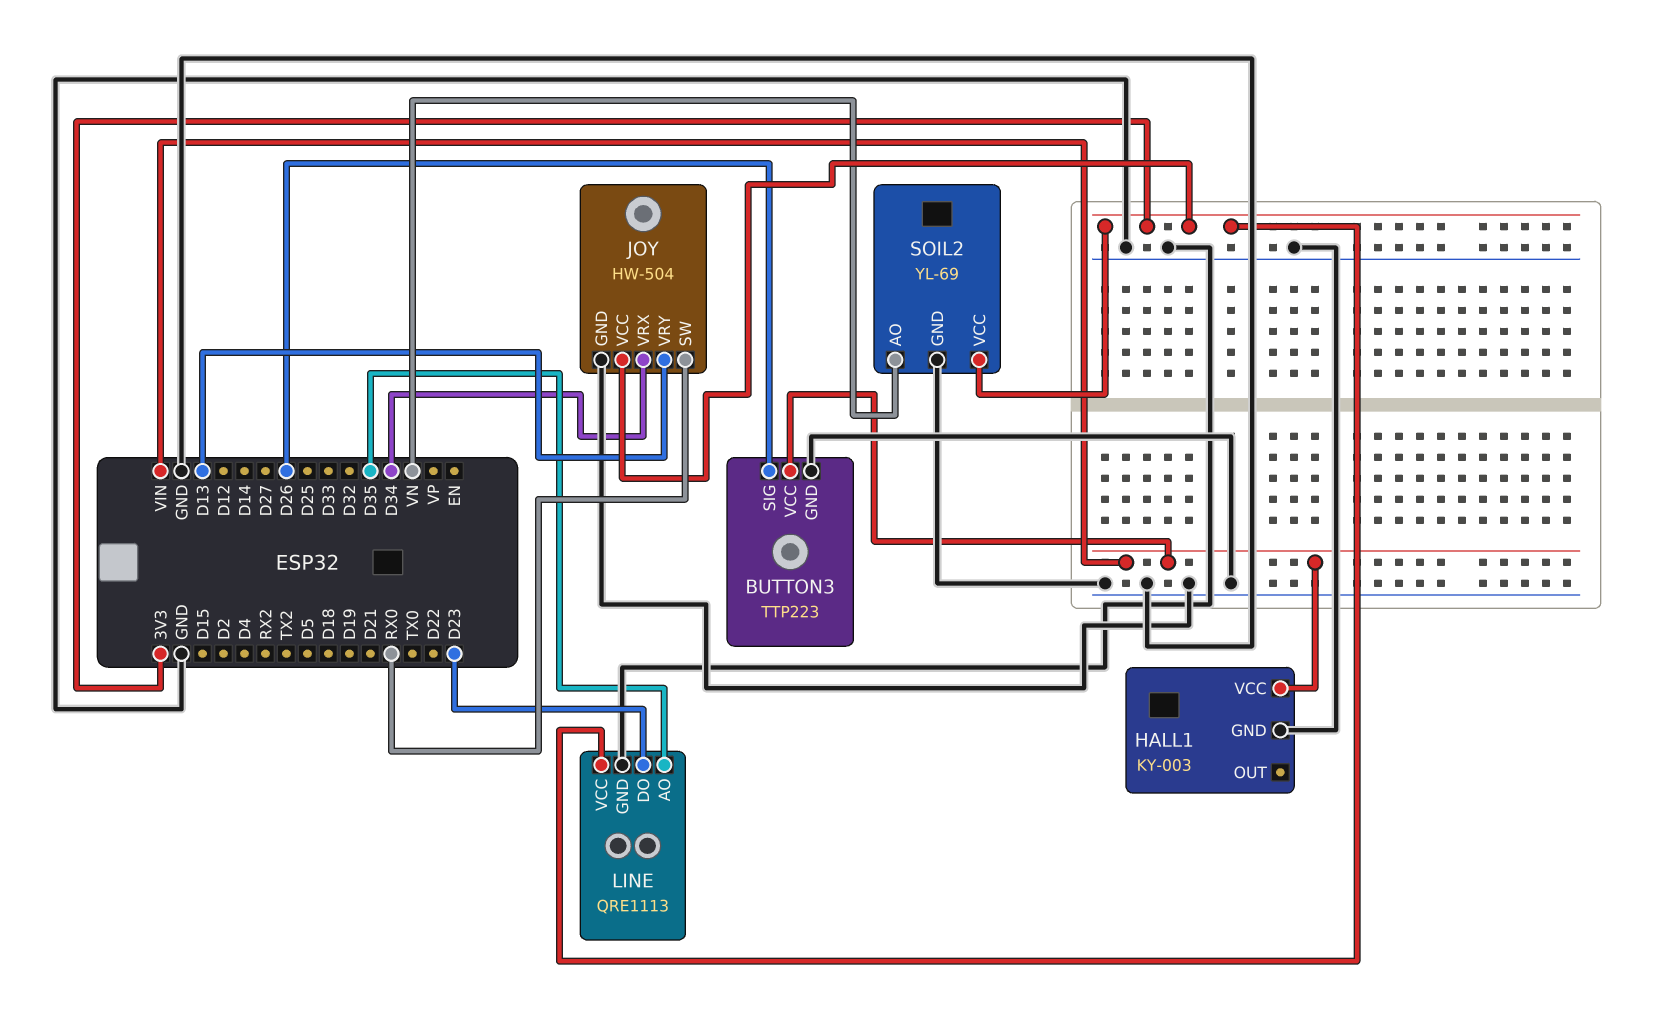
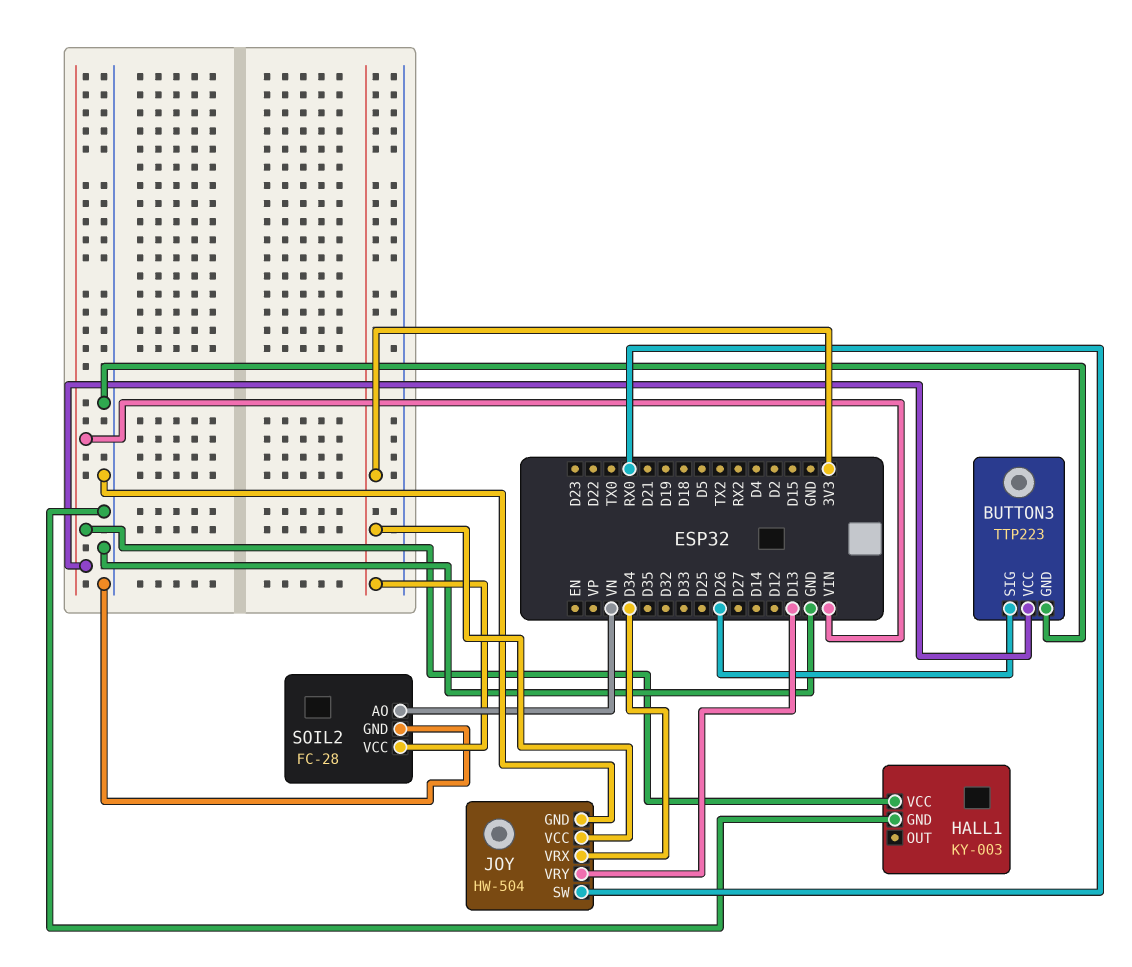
LINE: QRE1113 -> none
LINE pin AO: D35 -> none
LINE pin DO: D23 -> none
LINE pin GND: GND -> none
LINE pin VCC: 3V3 -> none
SOIL2: YL-69 -> FC-28

